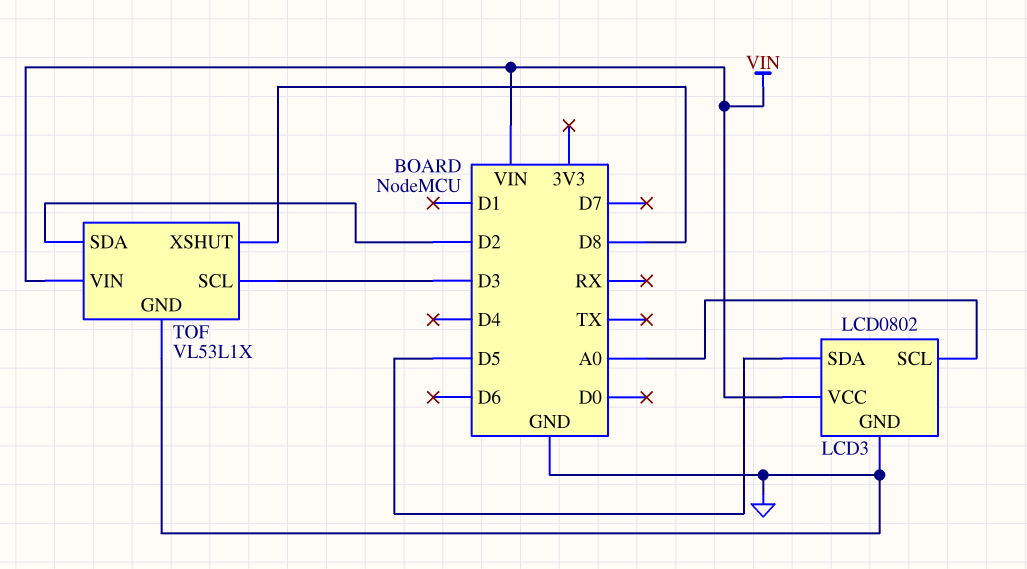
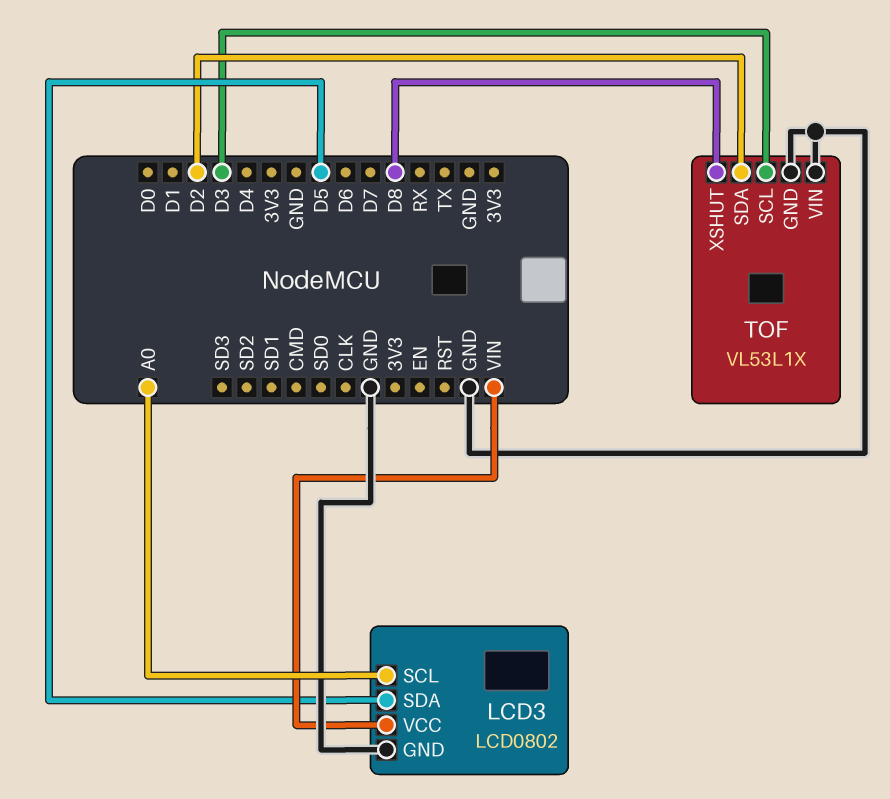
TOF pin VIN: VIN -> GND

